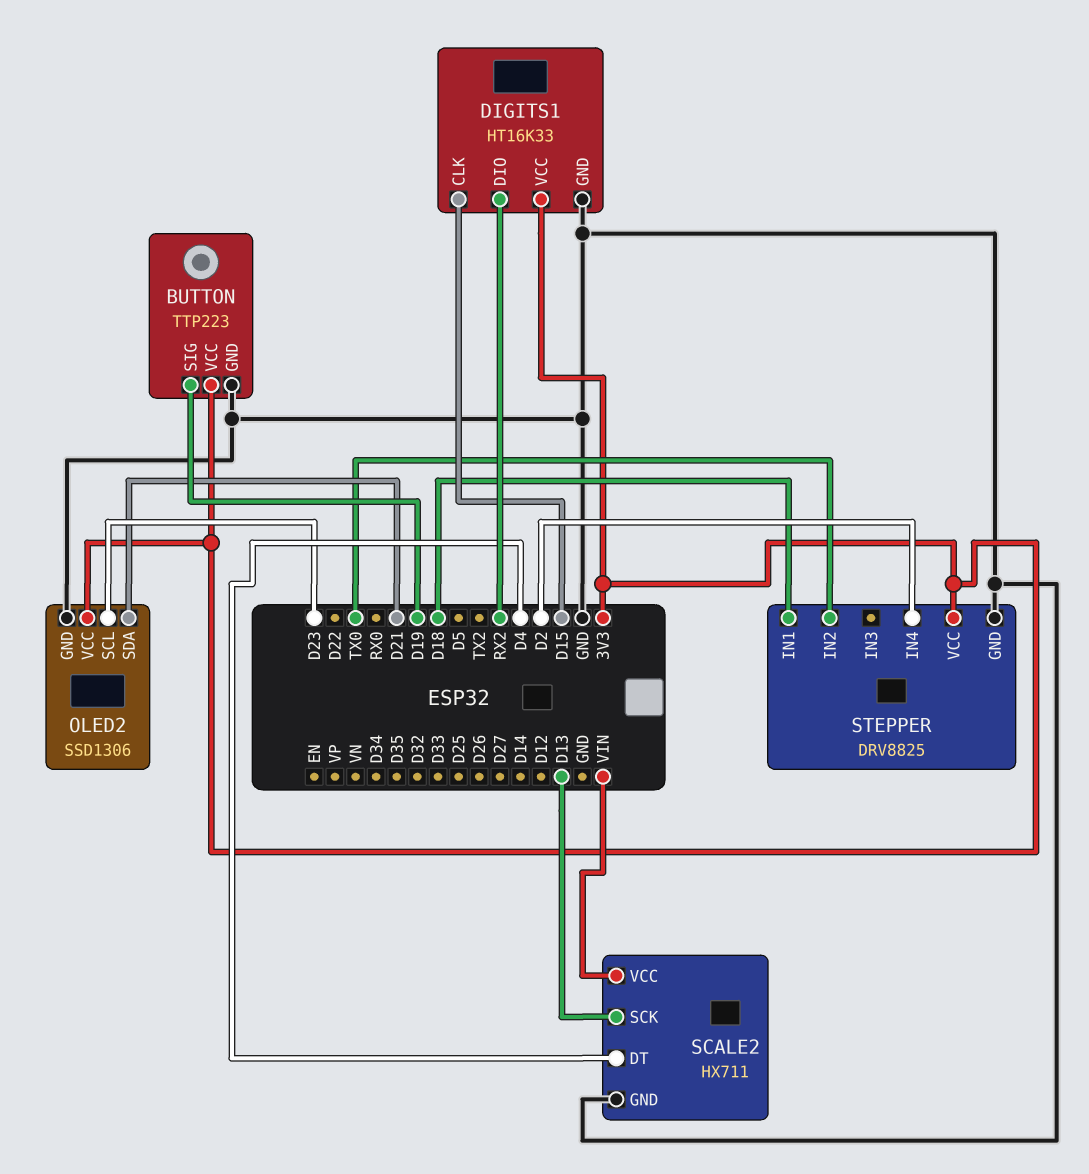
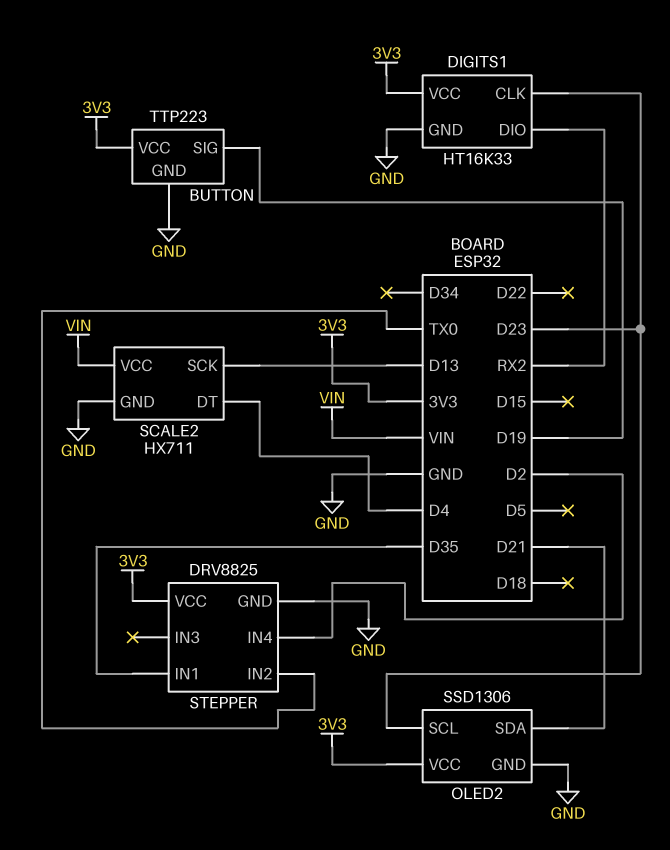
DIGITS1 pin CLK: D15 -> D23
STEPPER pin IN1: D18 -> D35

